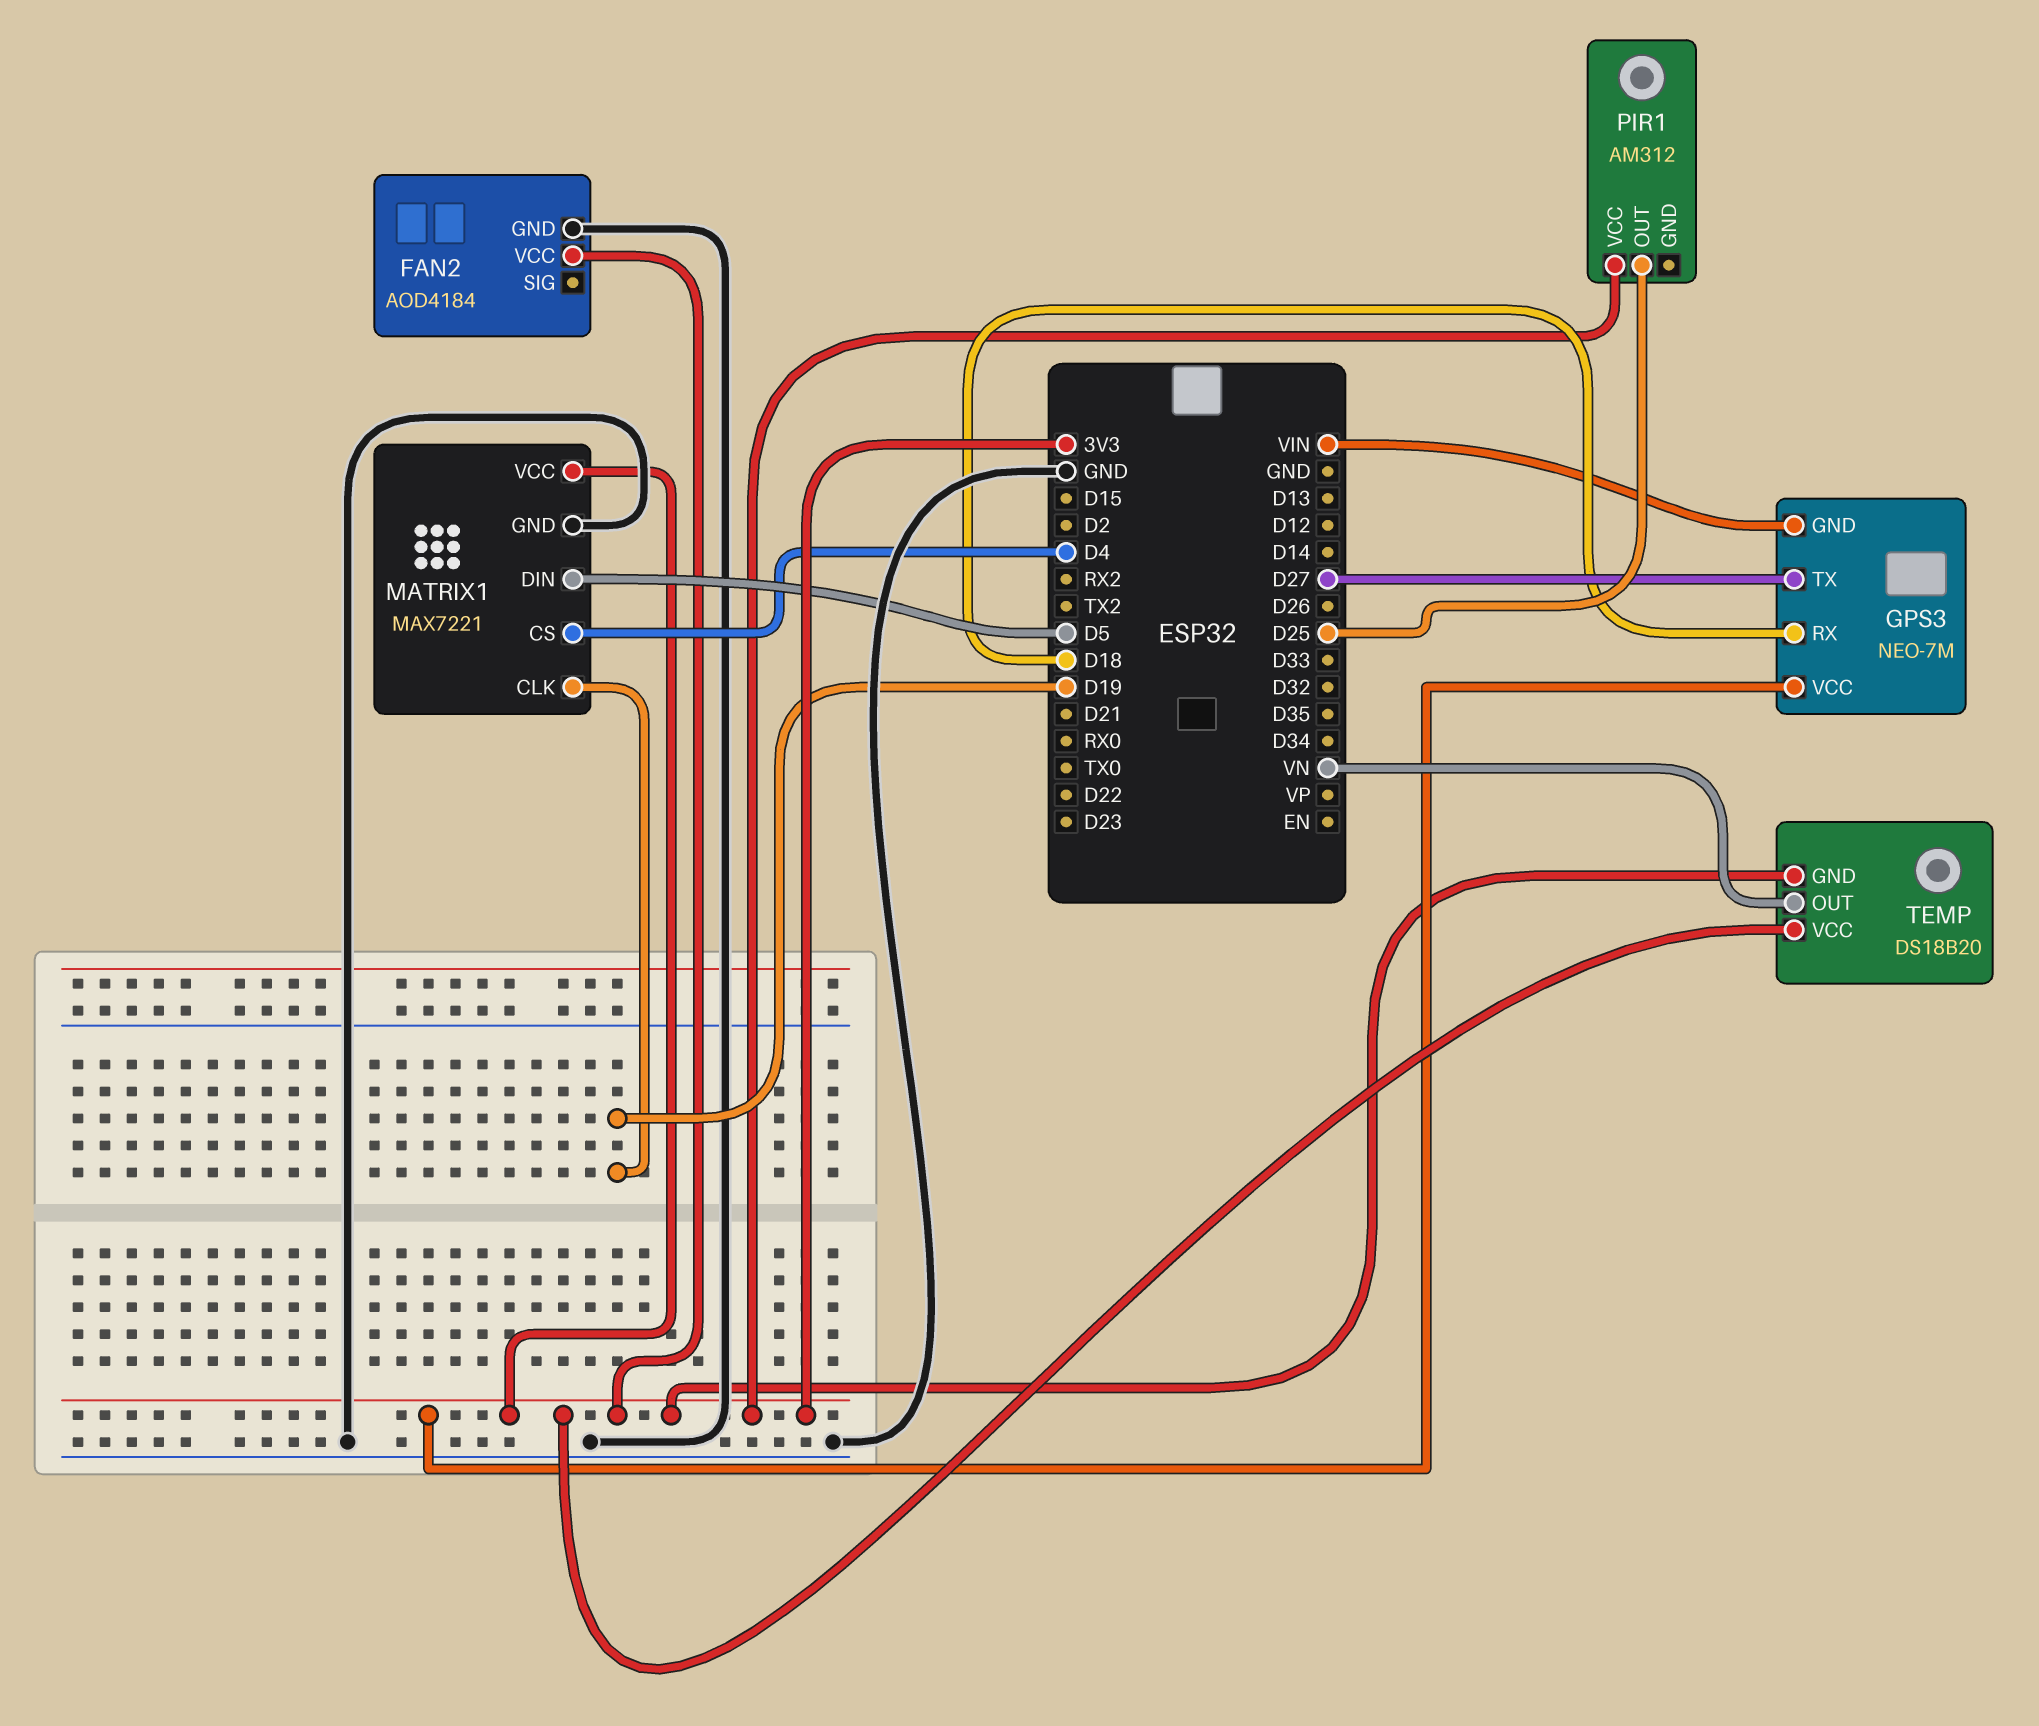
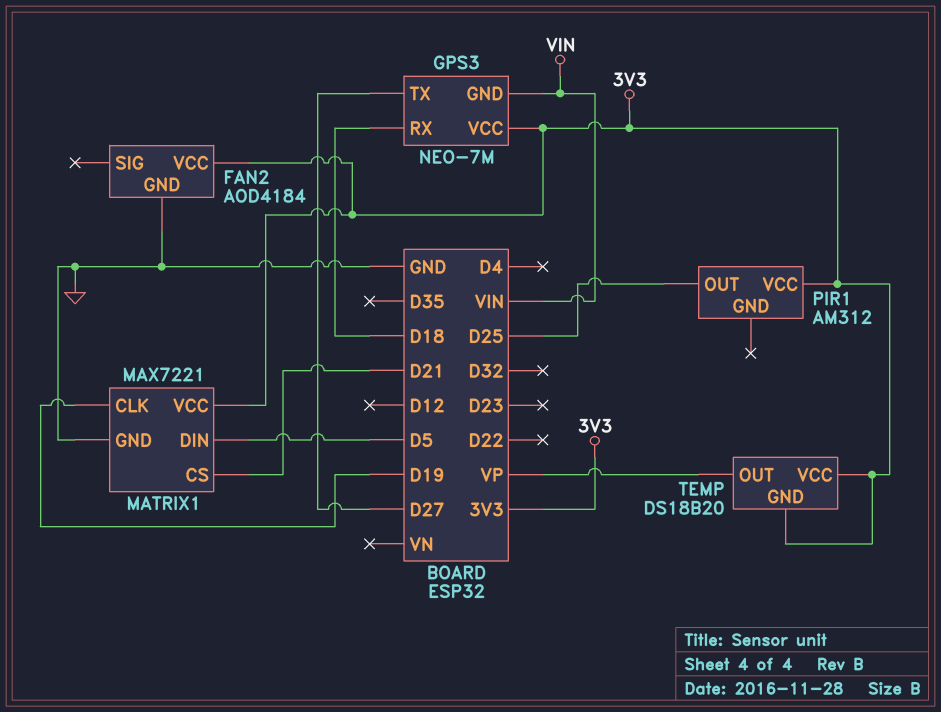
MATRIX1 pin CS: D4 -> D21
TEMP pin OUT: VN -> VP

